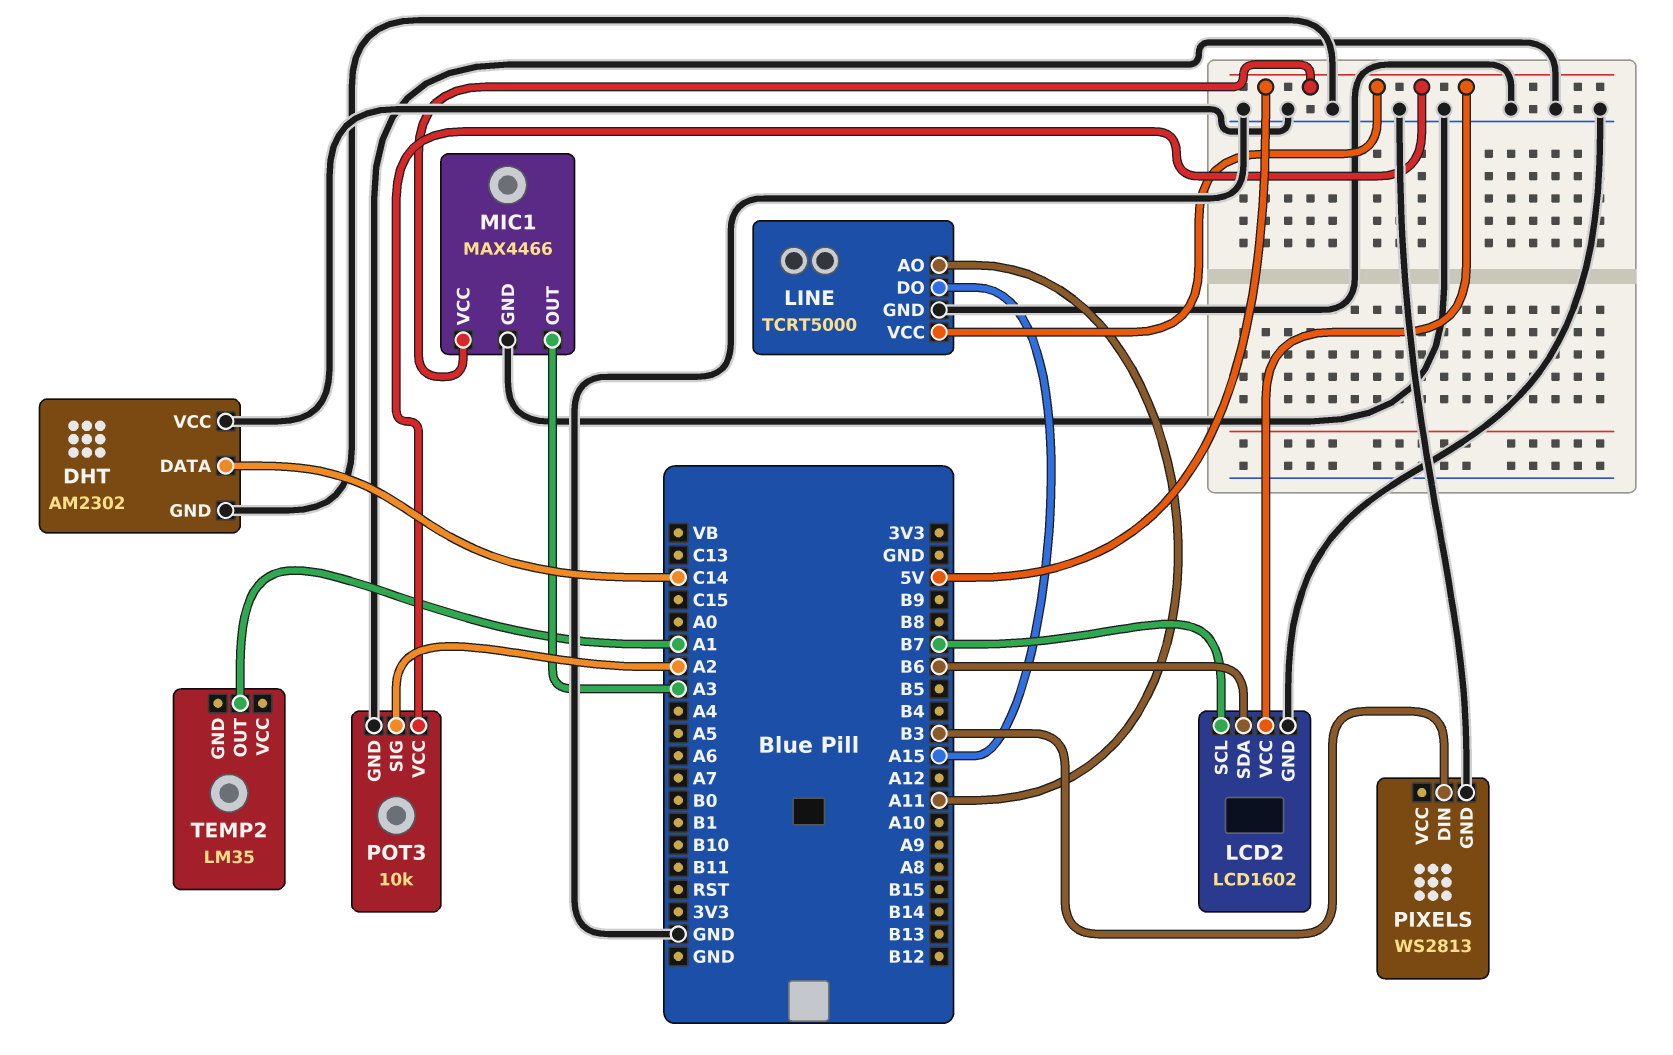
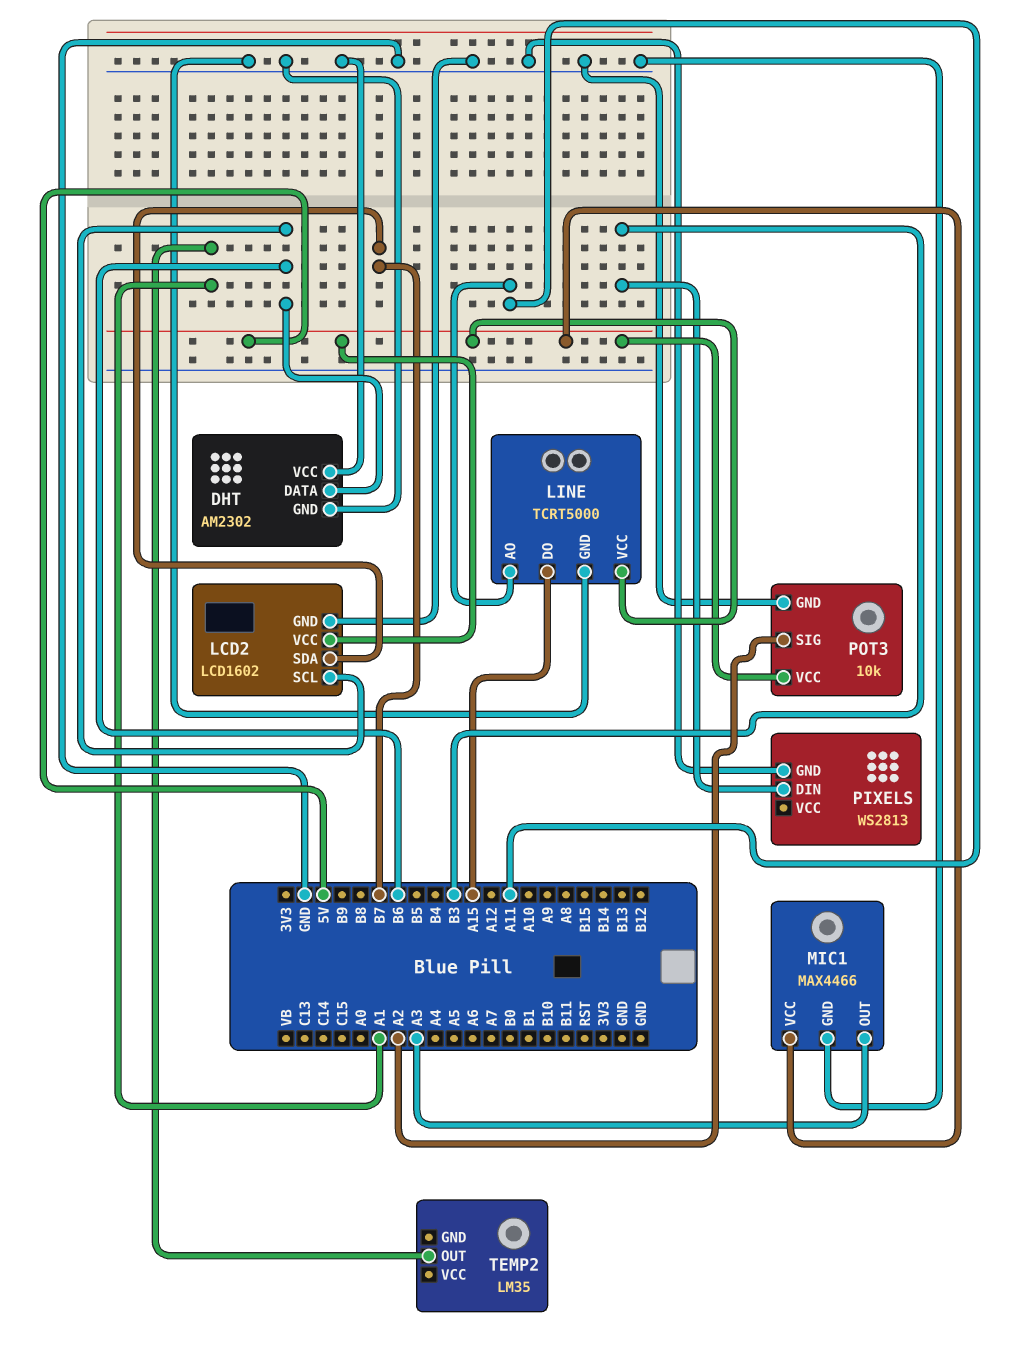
DHT pin DATA: C14 -> B6
LCD2 pin SCL: B7 -> B6
LCD2 pin SDA: B6 -> B7

